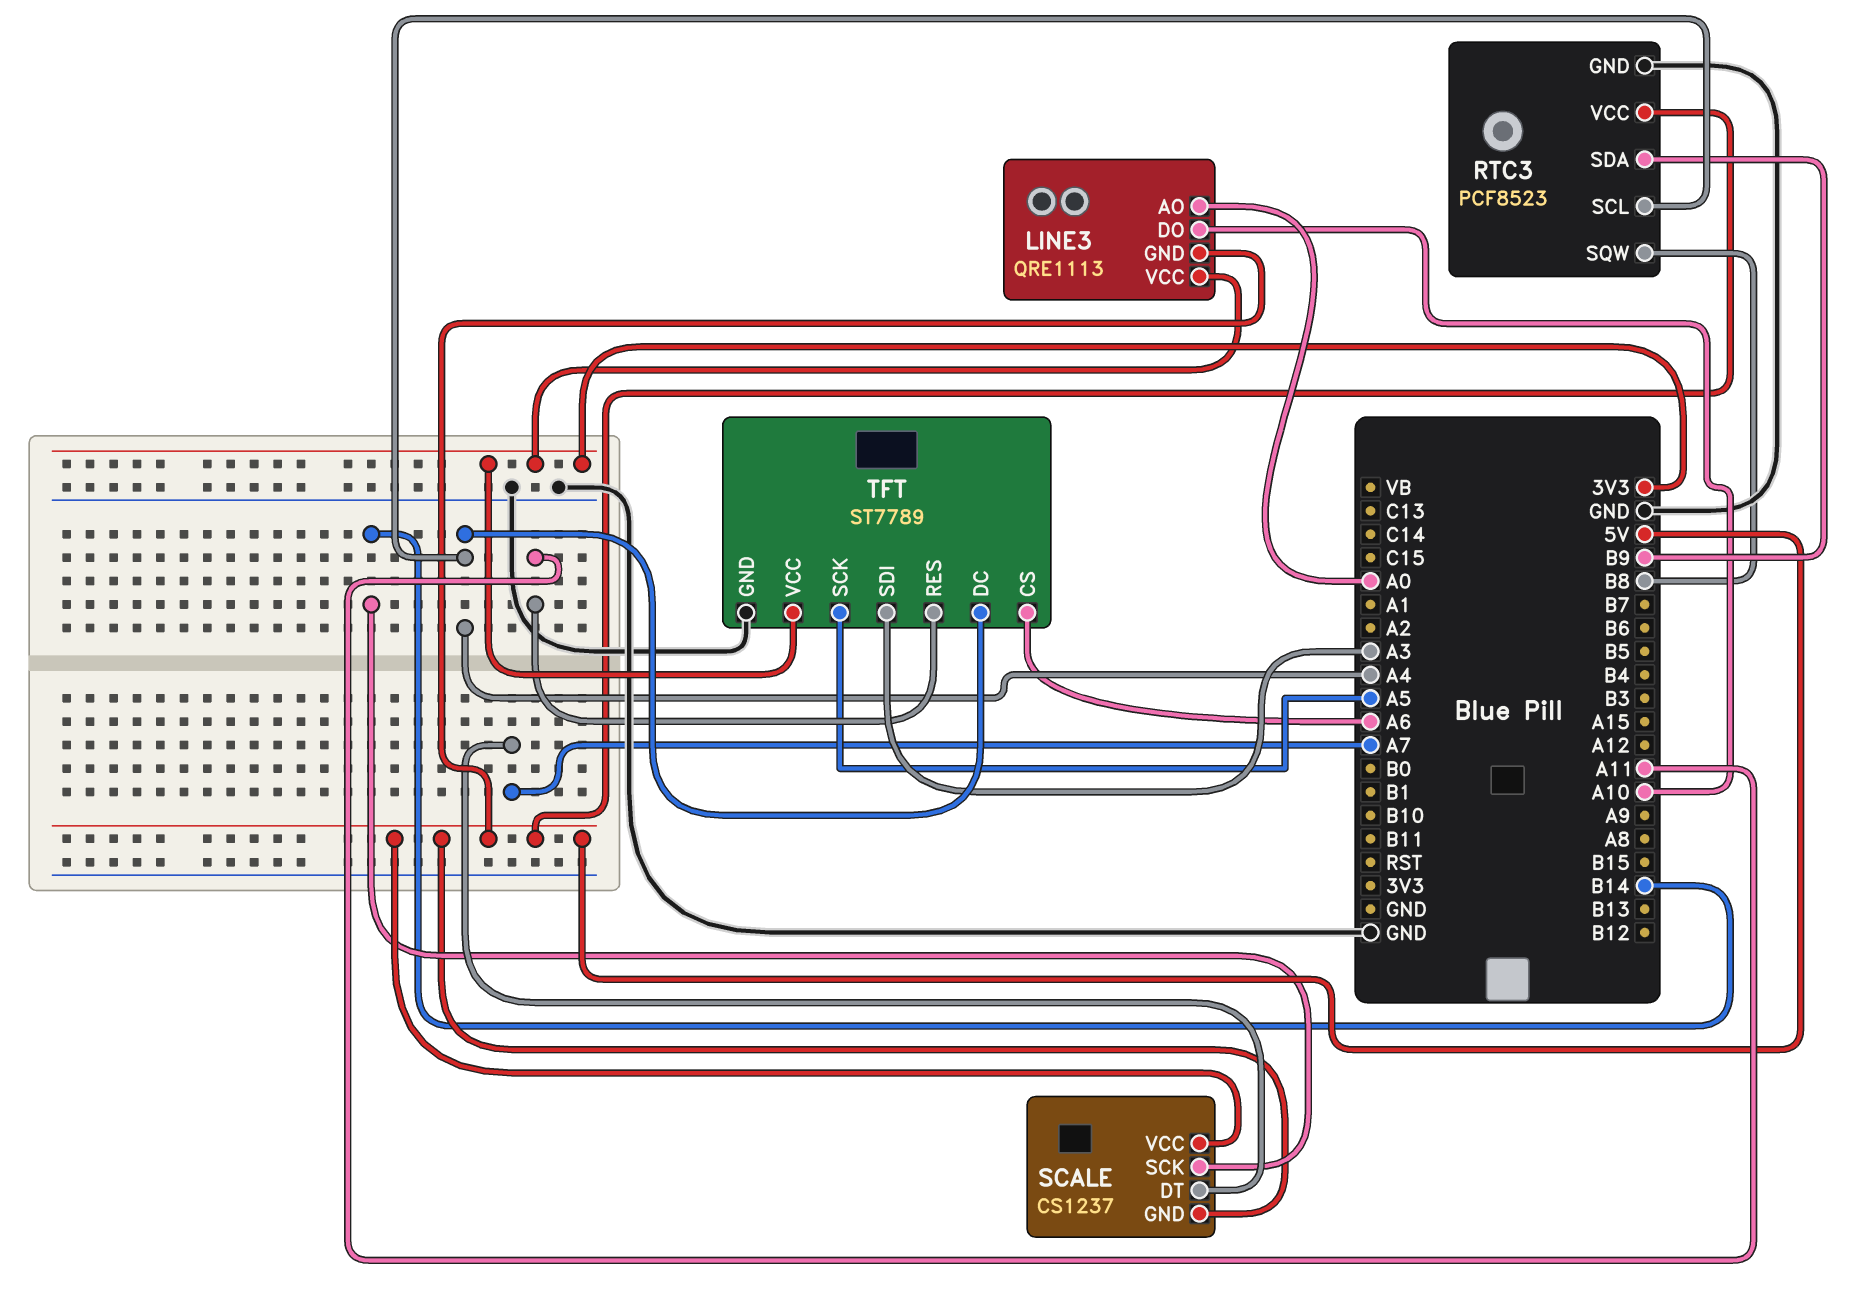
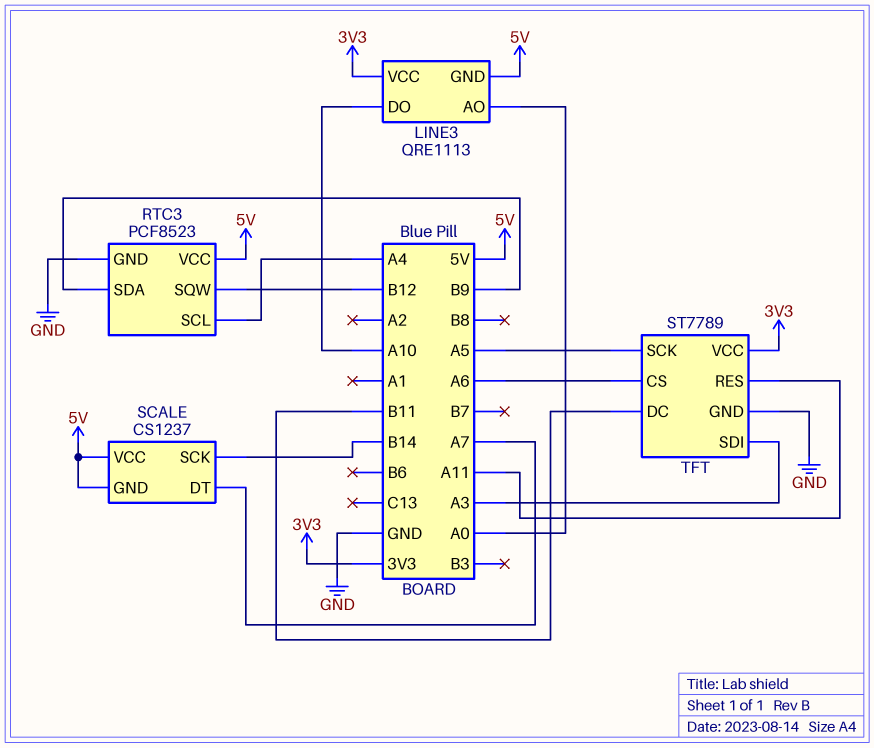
RTC3 pin SQW: B8 -> B12
TFT pin DC: A4 -> B11

